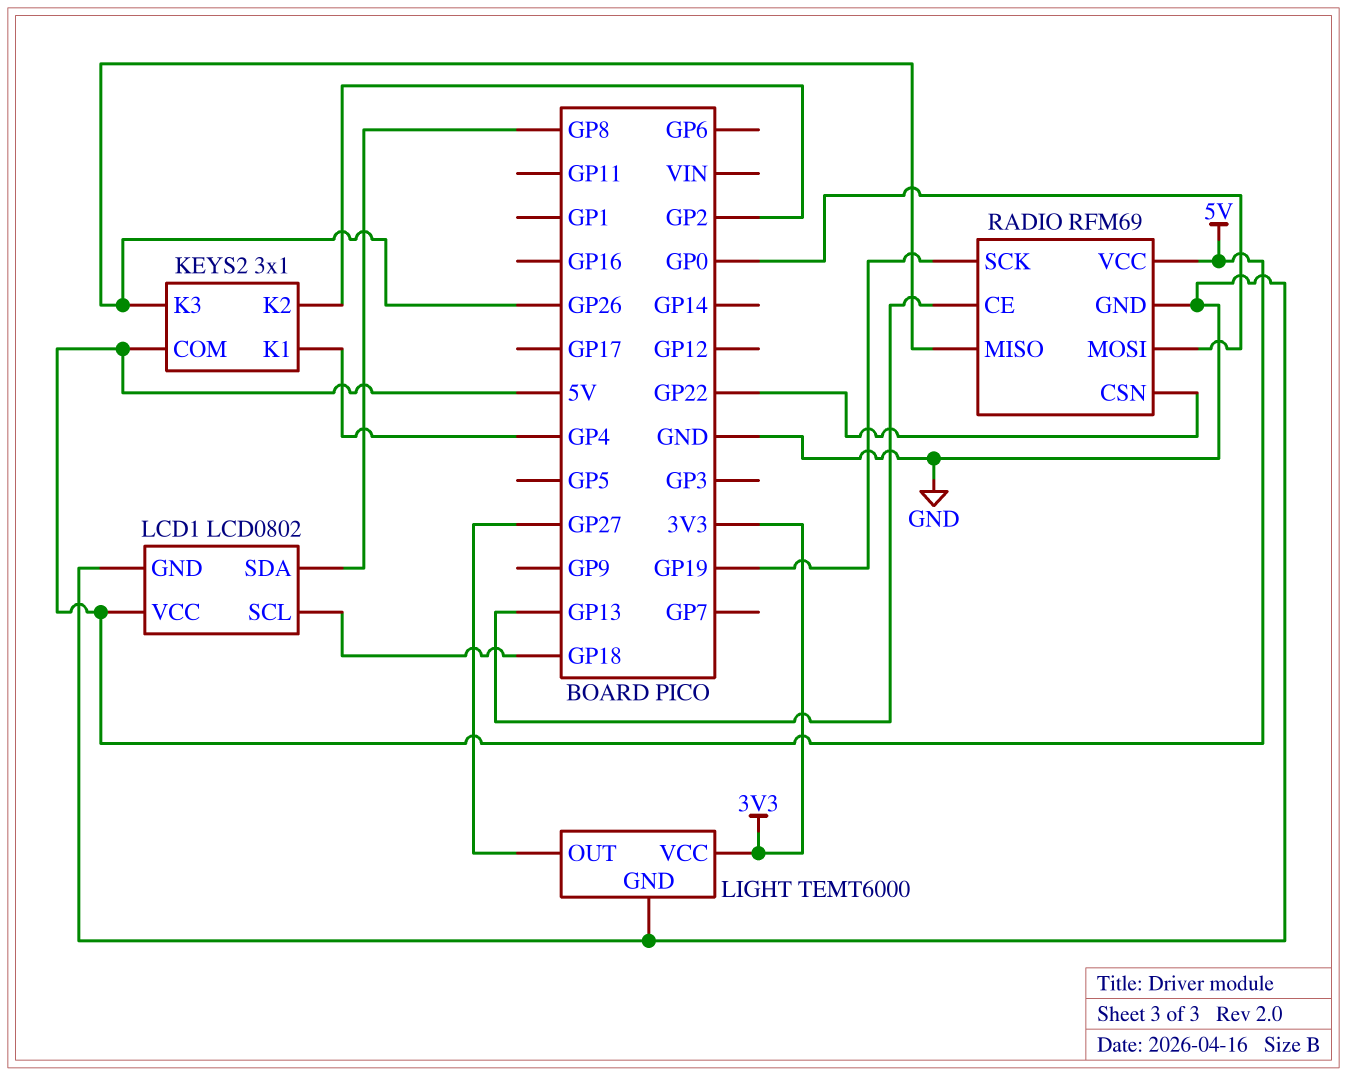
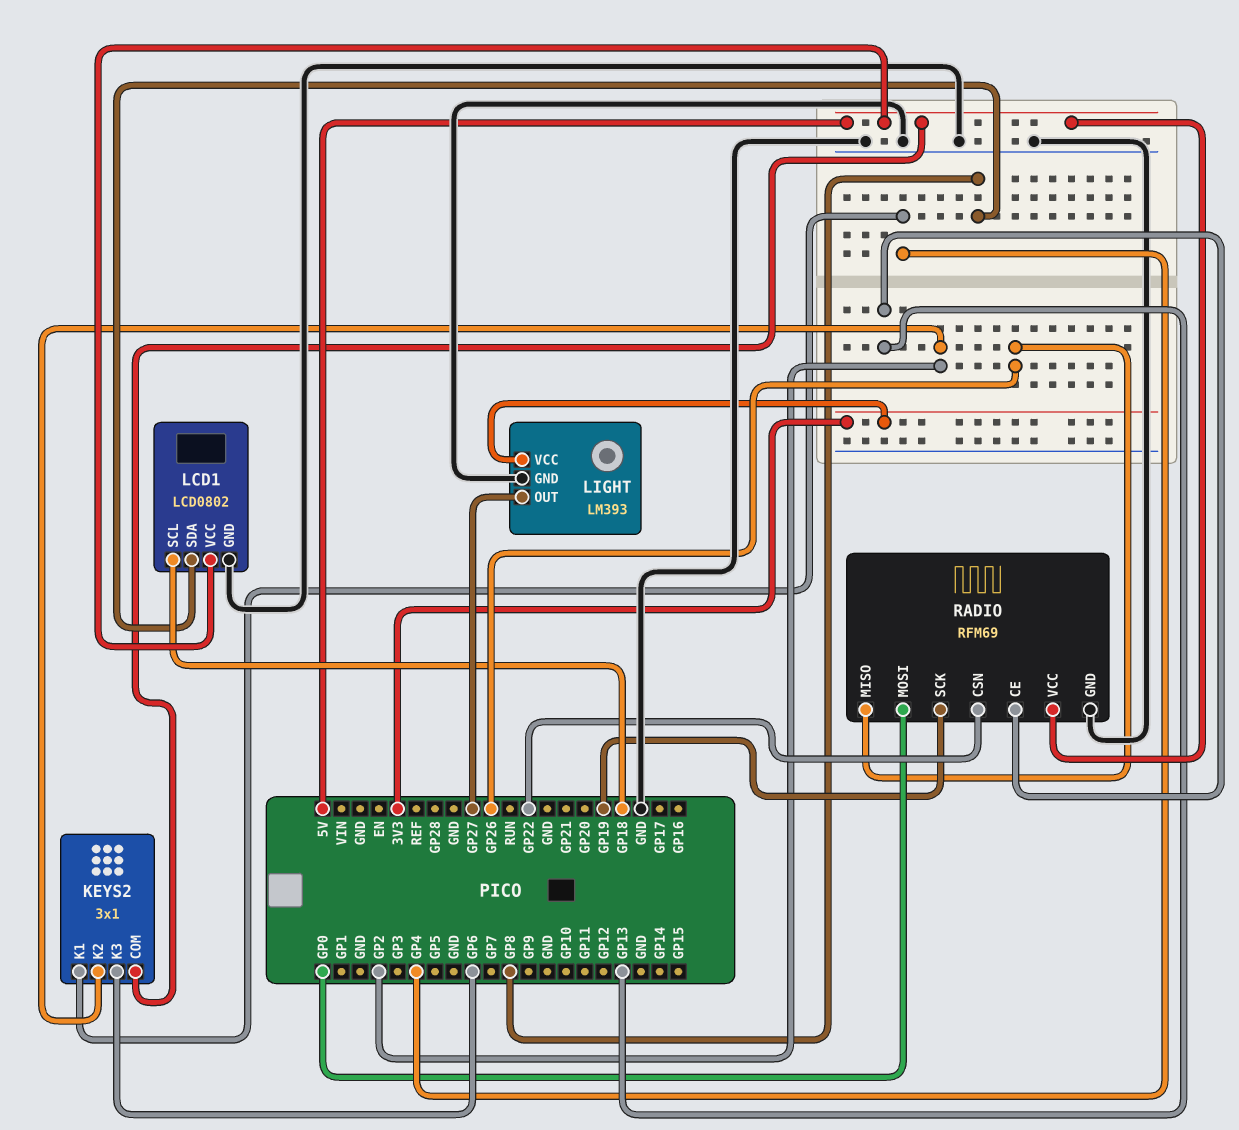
KEYS2 pin K3: GP26 -> GP6
LIGHT: TEMT6000 -> LM393

